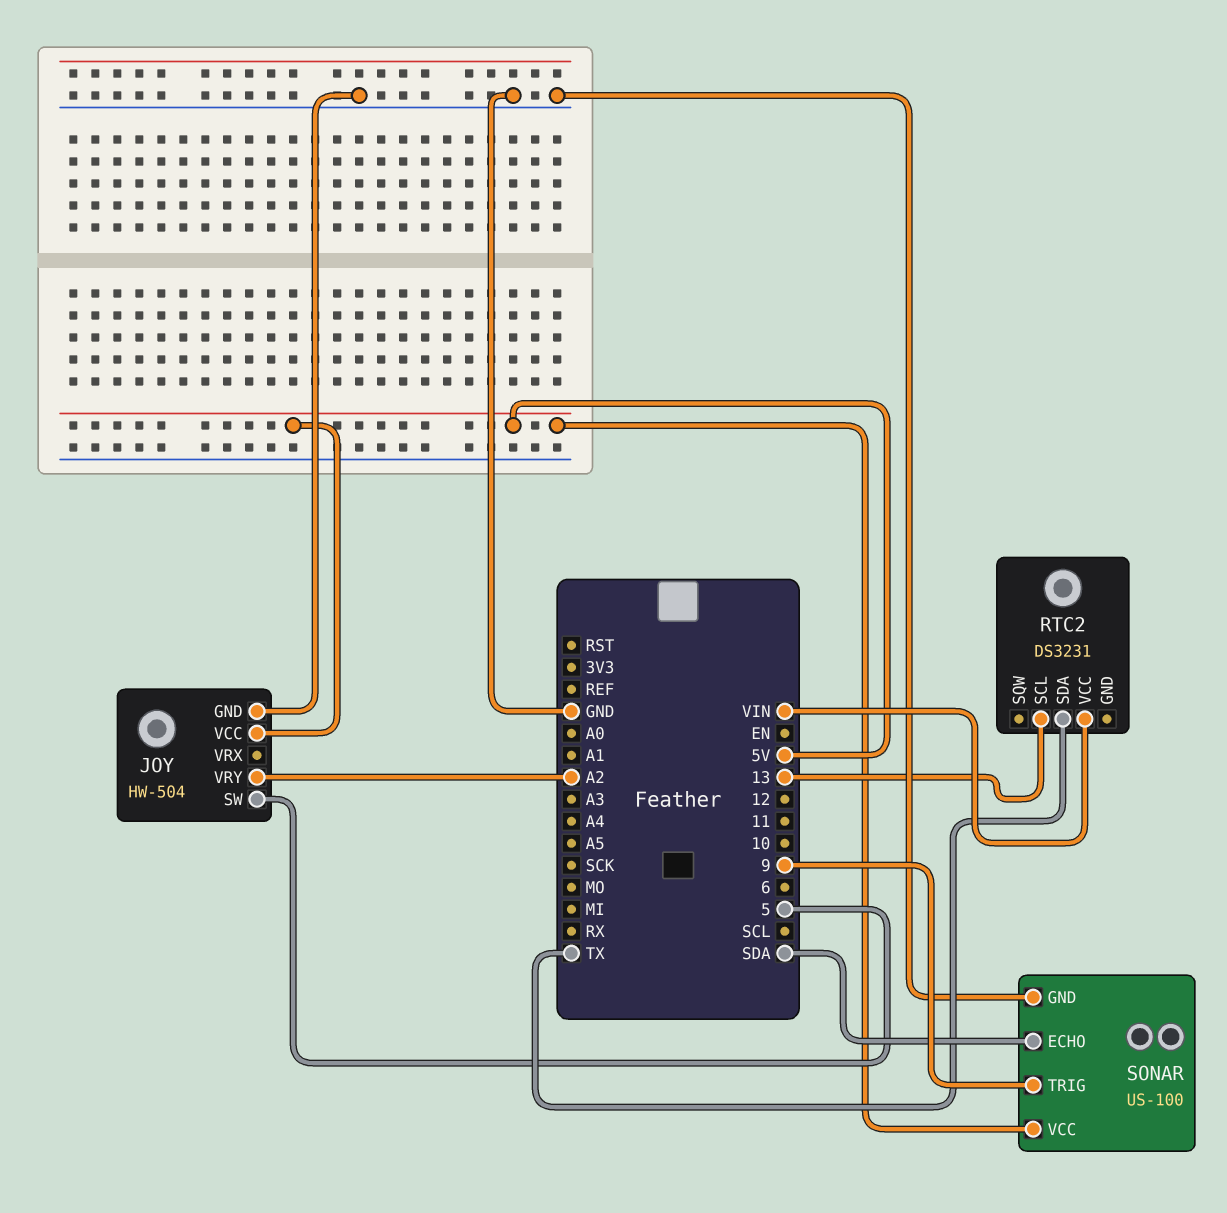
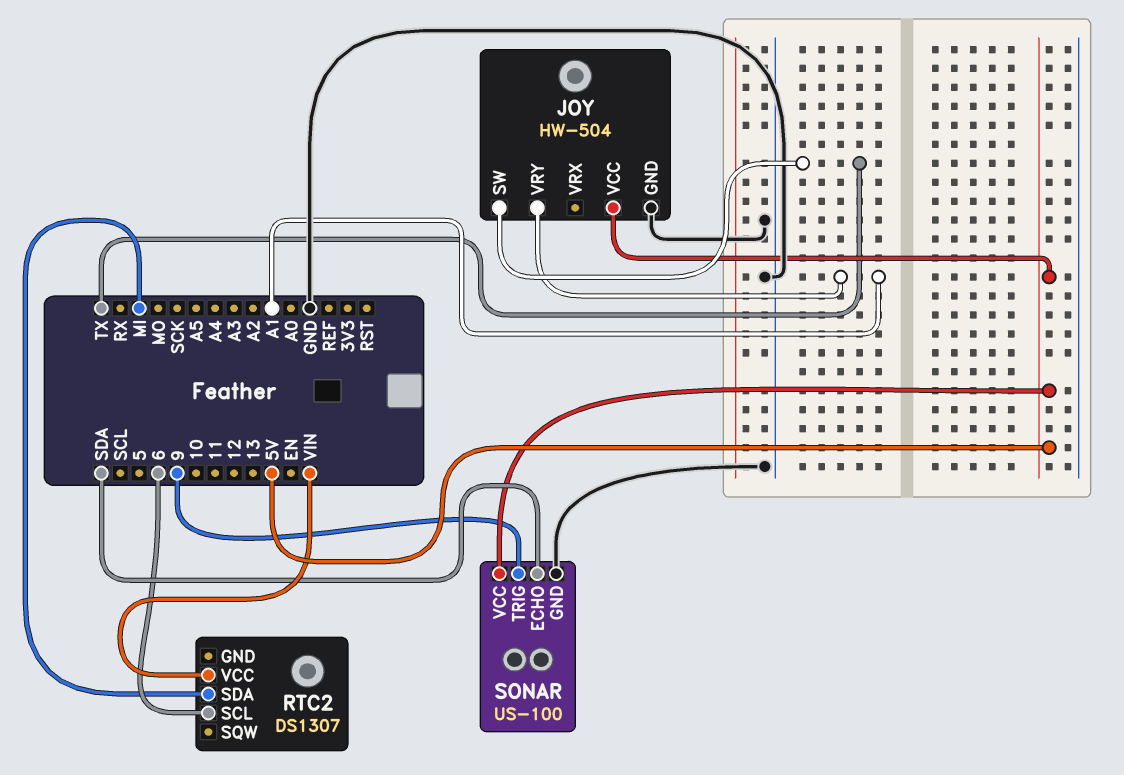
JOY pin SW: 5 -> TX
JOY pin VRY: A2 -> A1
RTC2: DS3231 -> DS1307
RTC2 pin SCL: 13 -> 6
RTC2 pin SDA: TX -> MI

